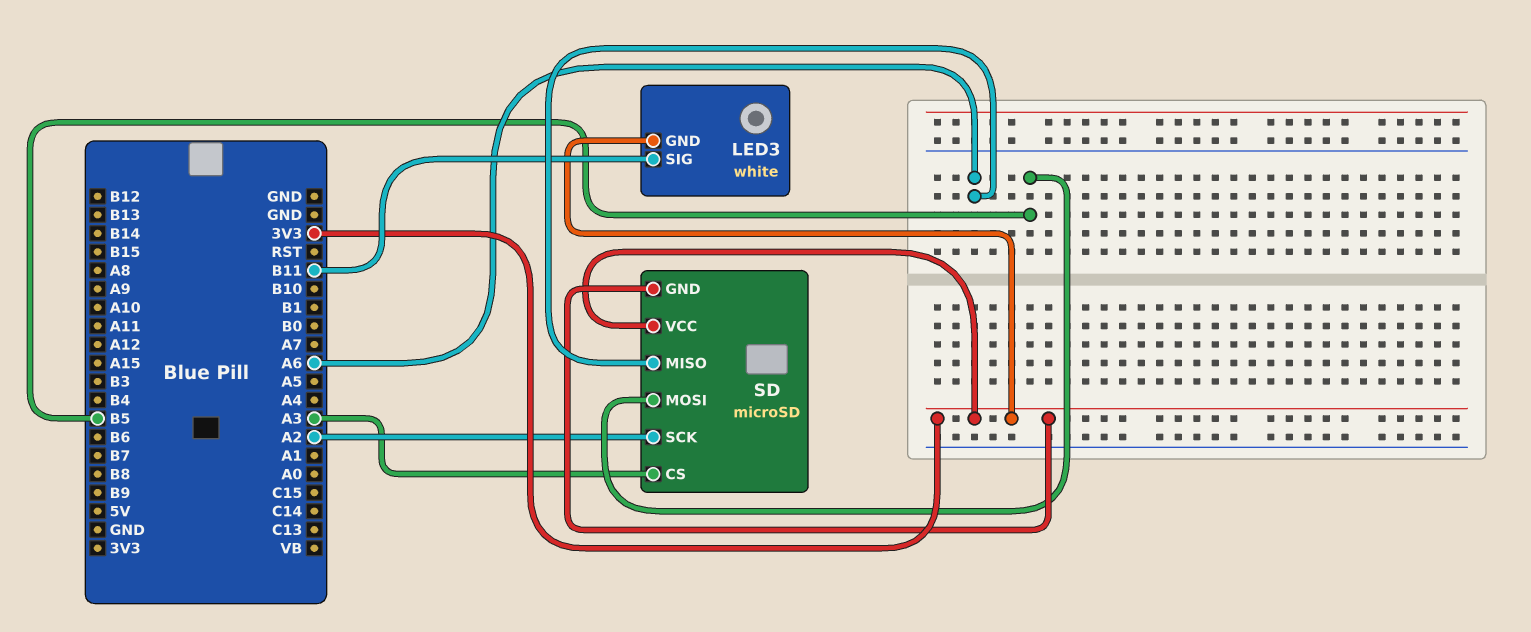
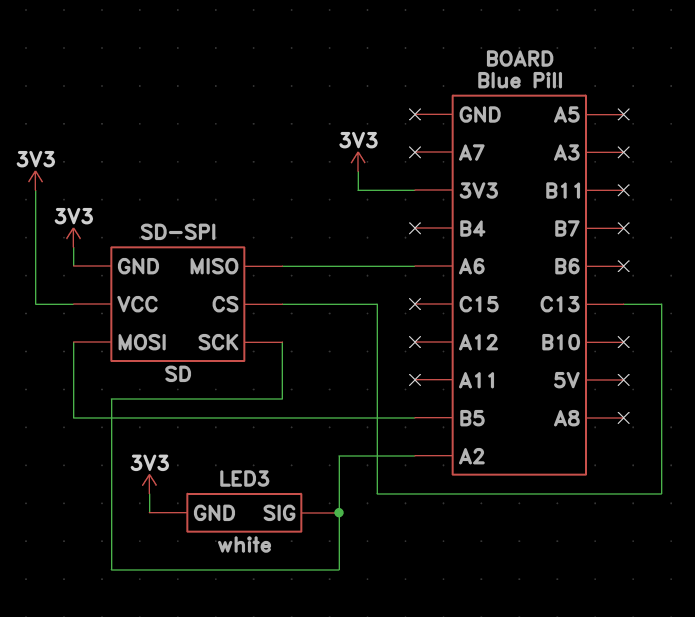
LED3 pin SIG: B11 -> A2
SD: microSD -> SD-SPI
SD pin CS: A3 -> C13

